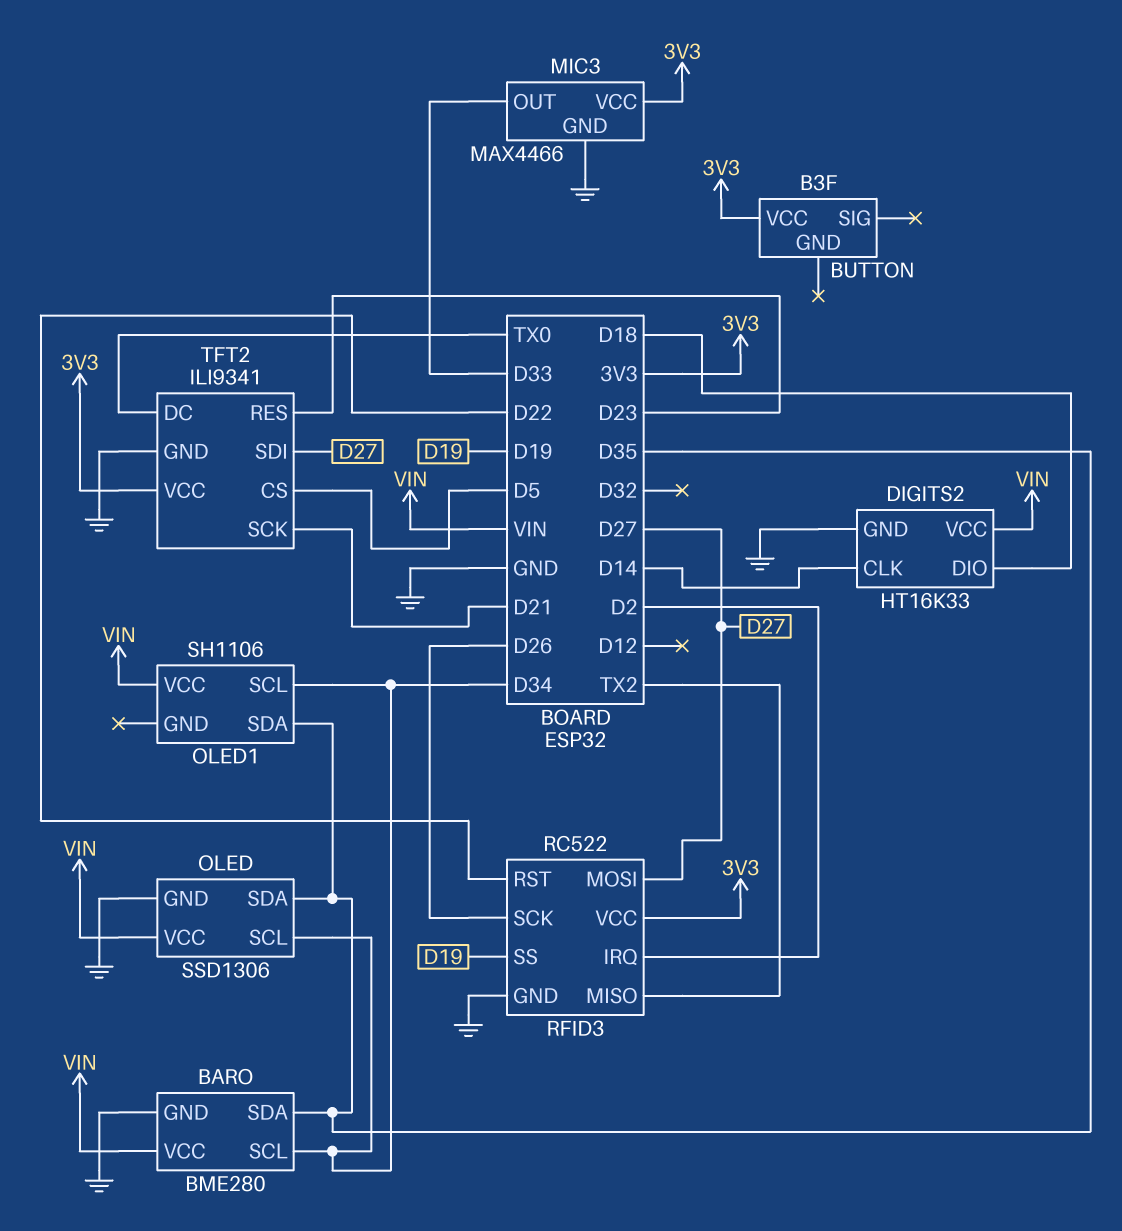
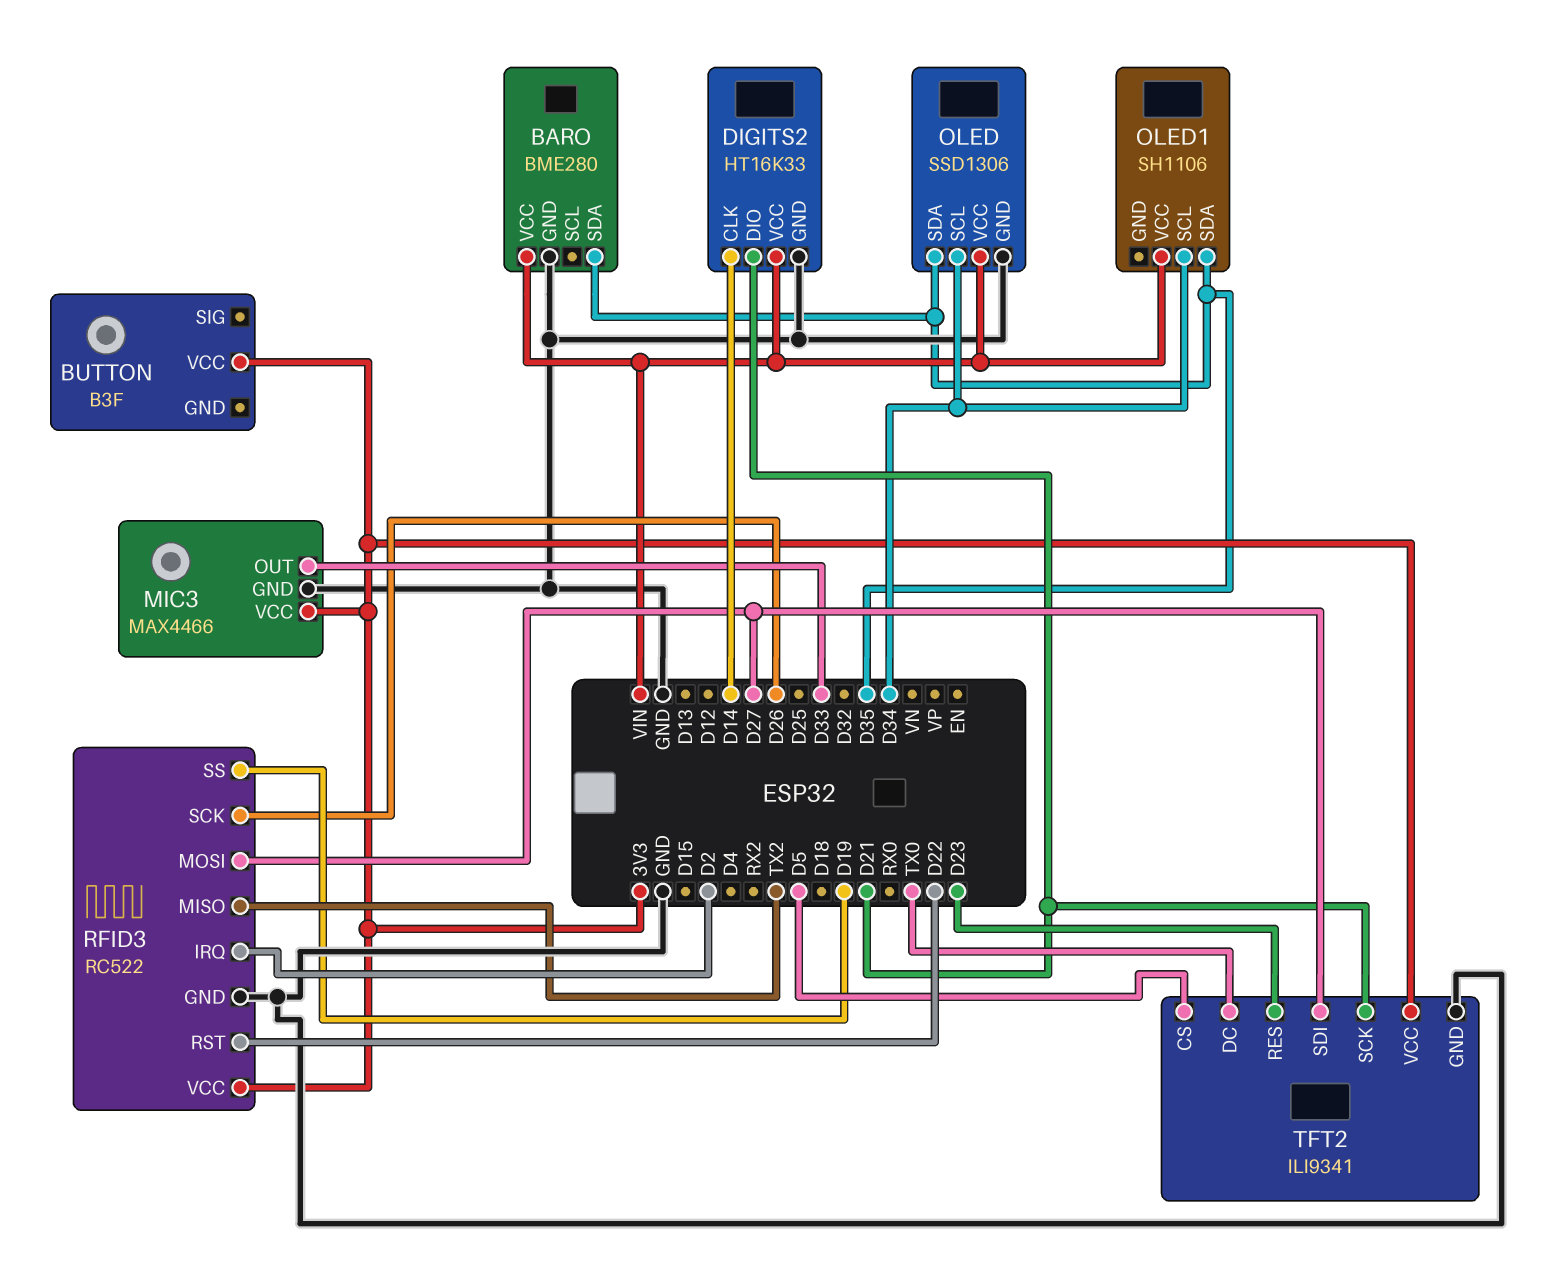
BARO pin SCL: D34 -> none
DIGITS2 pin DIO: D18 -> D21

